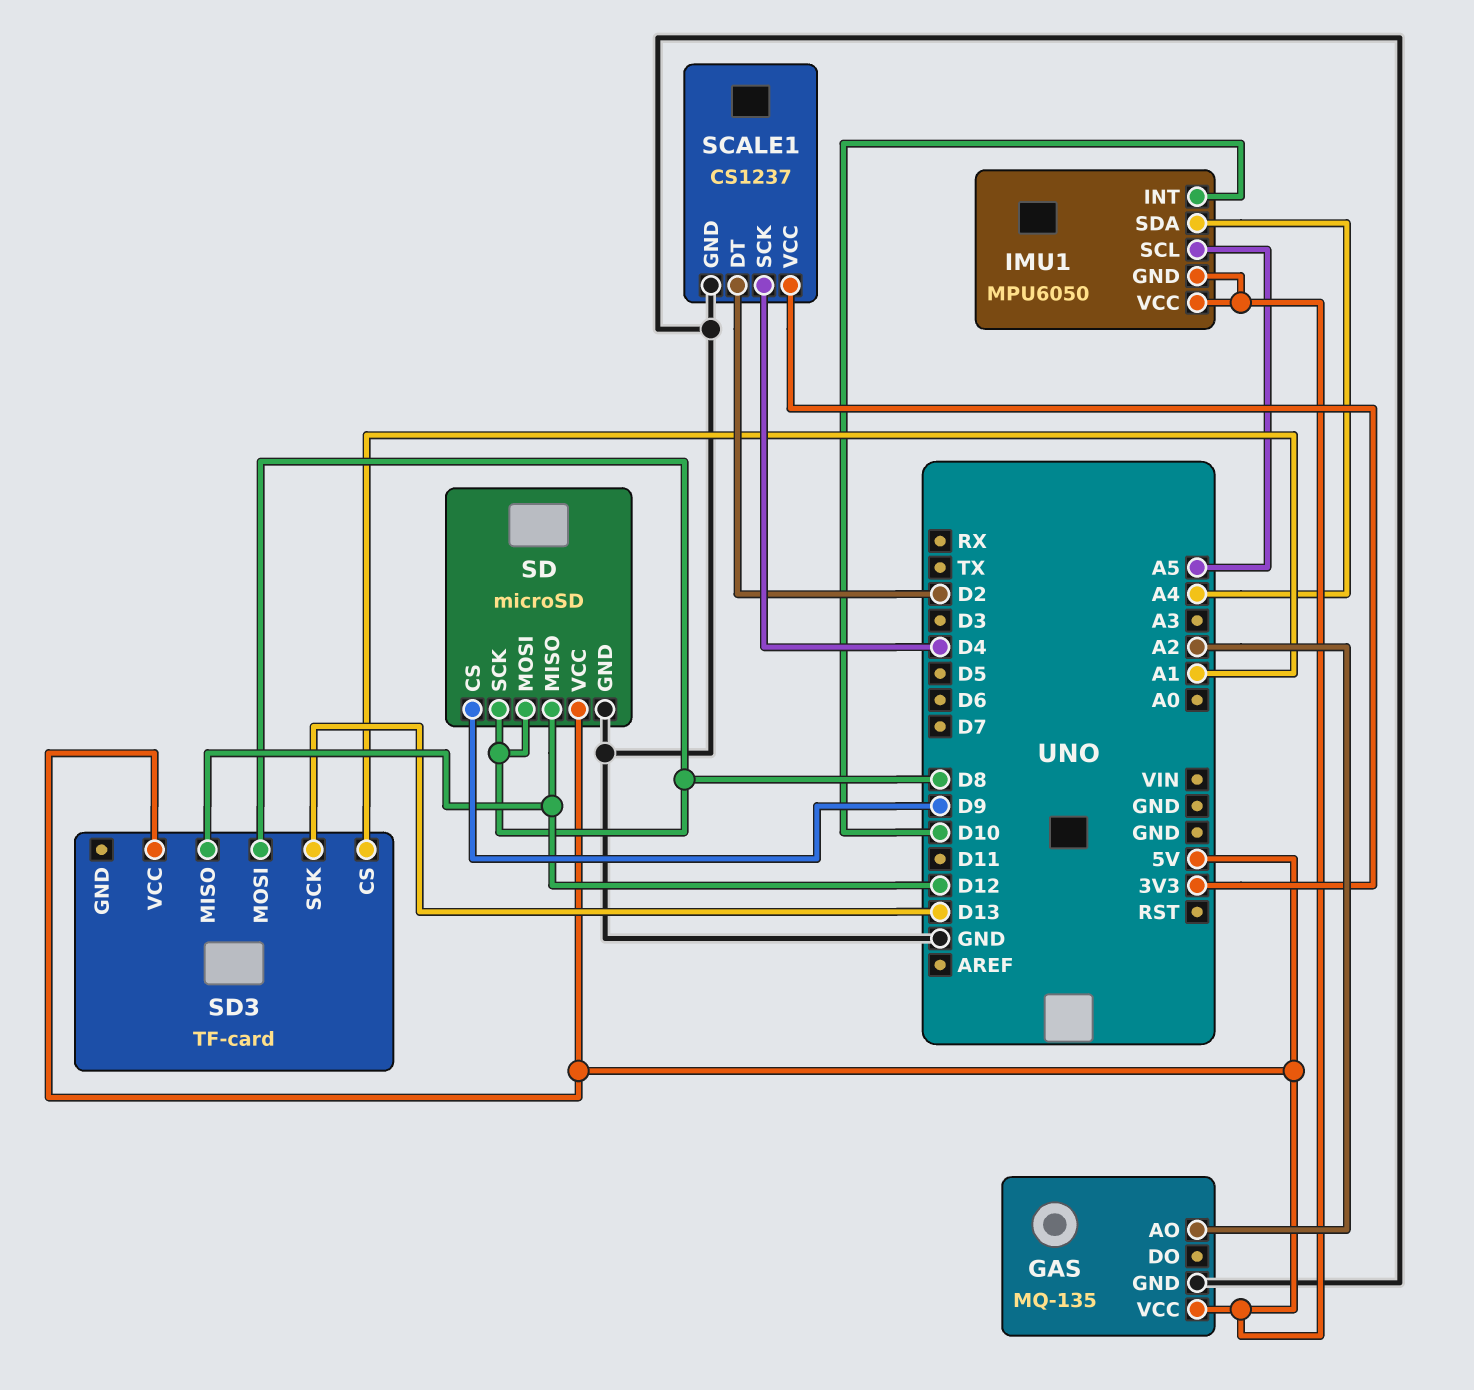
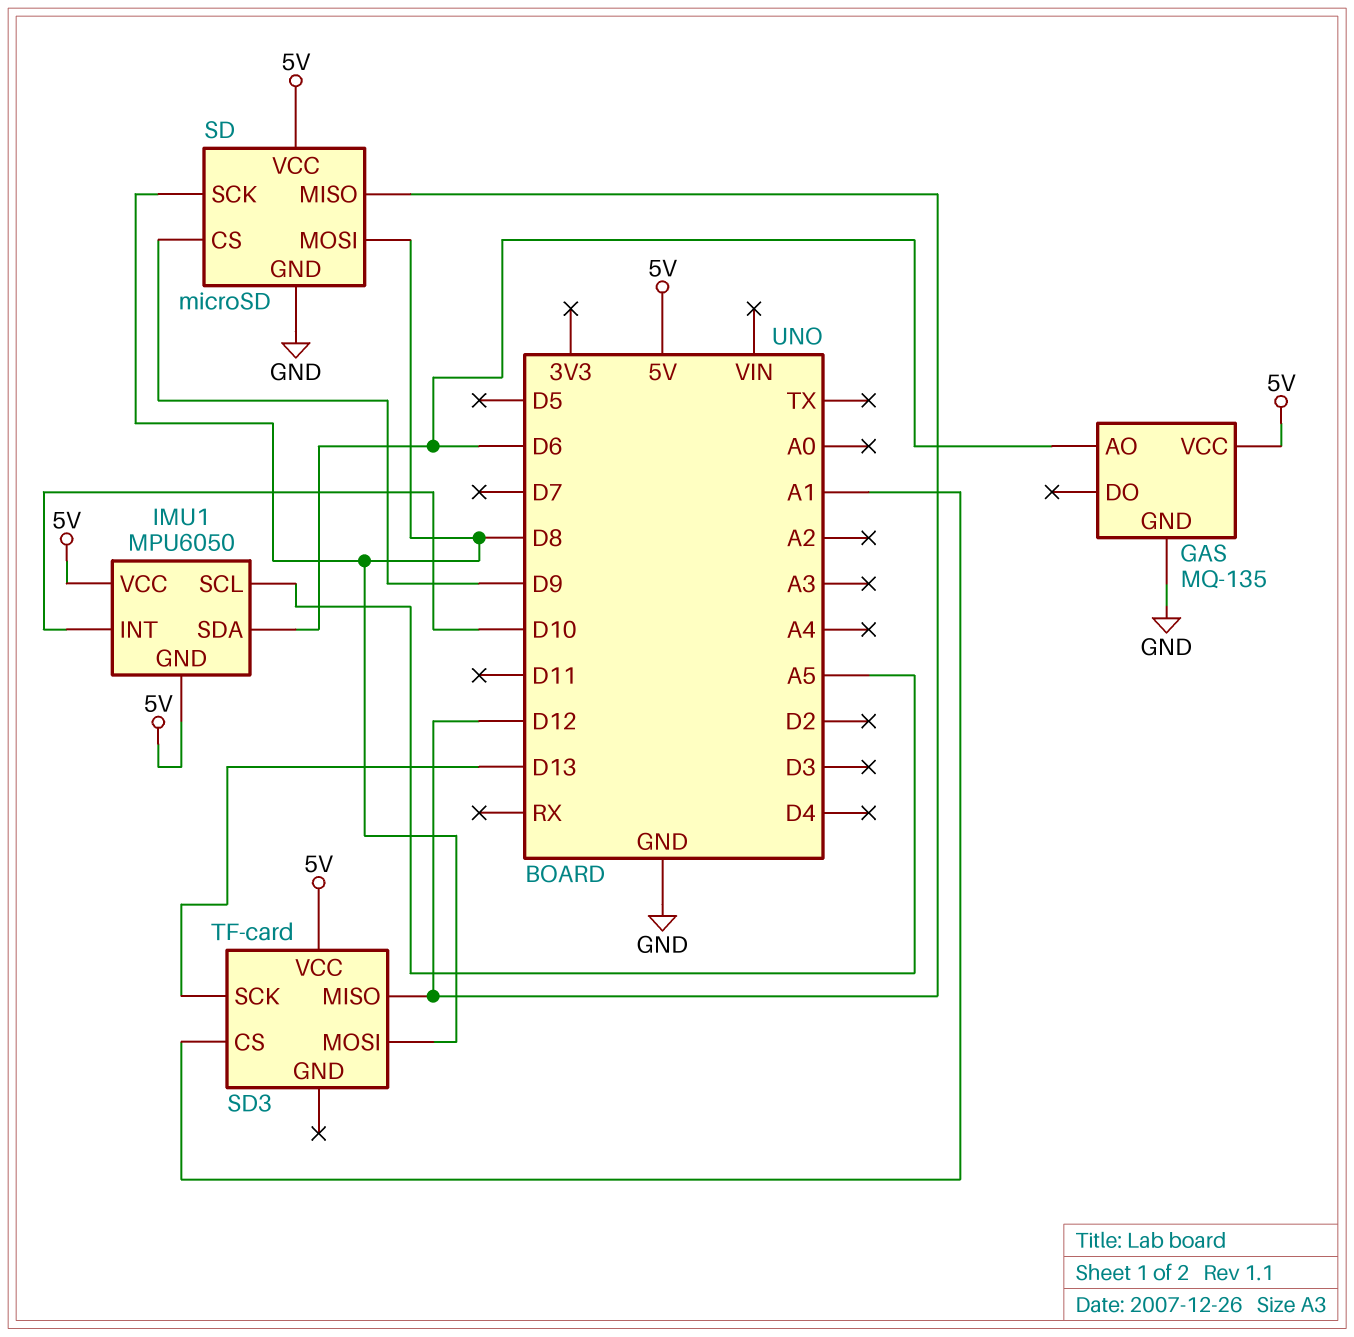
GAS pin AO: A2 -> D6
IMU1 pin SDA: A4 -> D6
SCALE1: CS1237 -> none
SCALE1 pin DT: D2 -> none
SCALE1 pin GND: GND -> none
SCALE1 pin SCK: D4 -> none
SCALE1 pin VCC: 3V3 -> none

